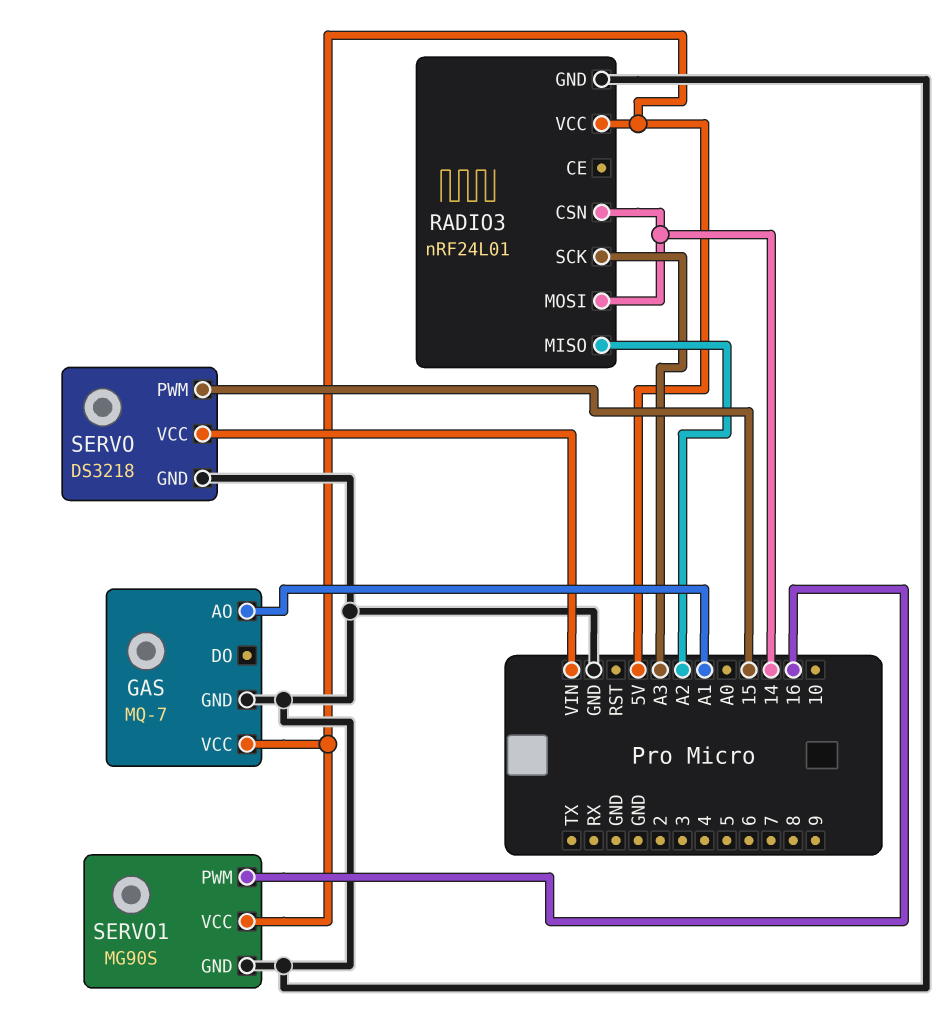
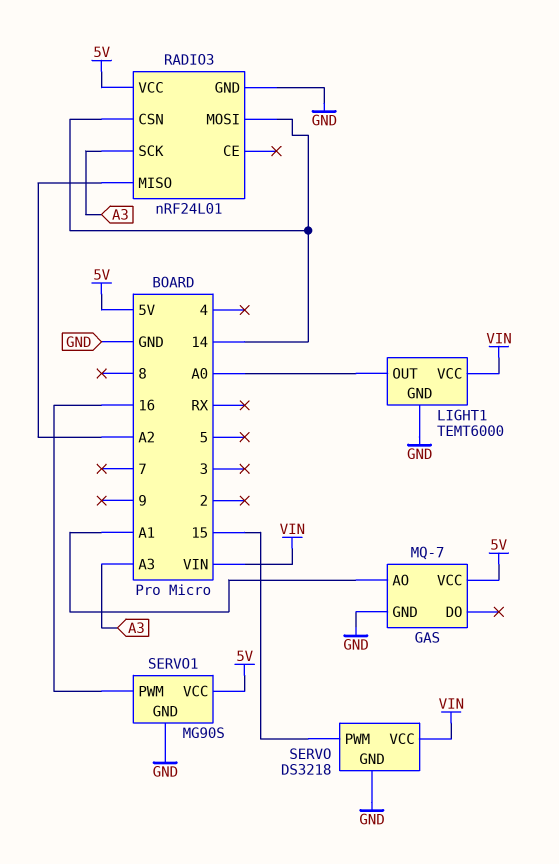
LIGHT1: none -> TEMT6000
LIGHT1 pin GND: none -> GND
LIGHT1 pin OUT: none -> A0
LIGHT1 pin VCC: none -> VIN

